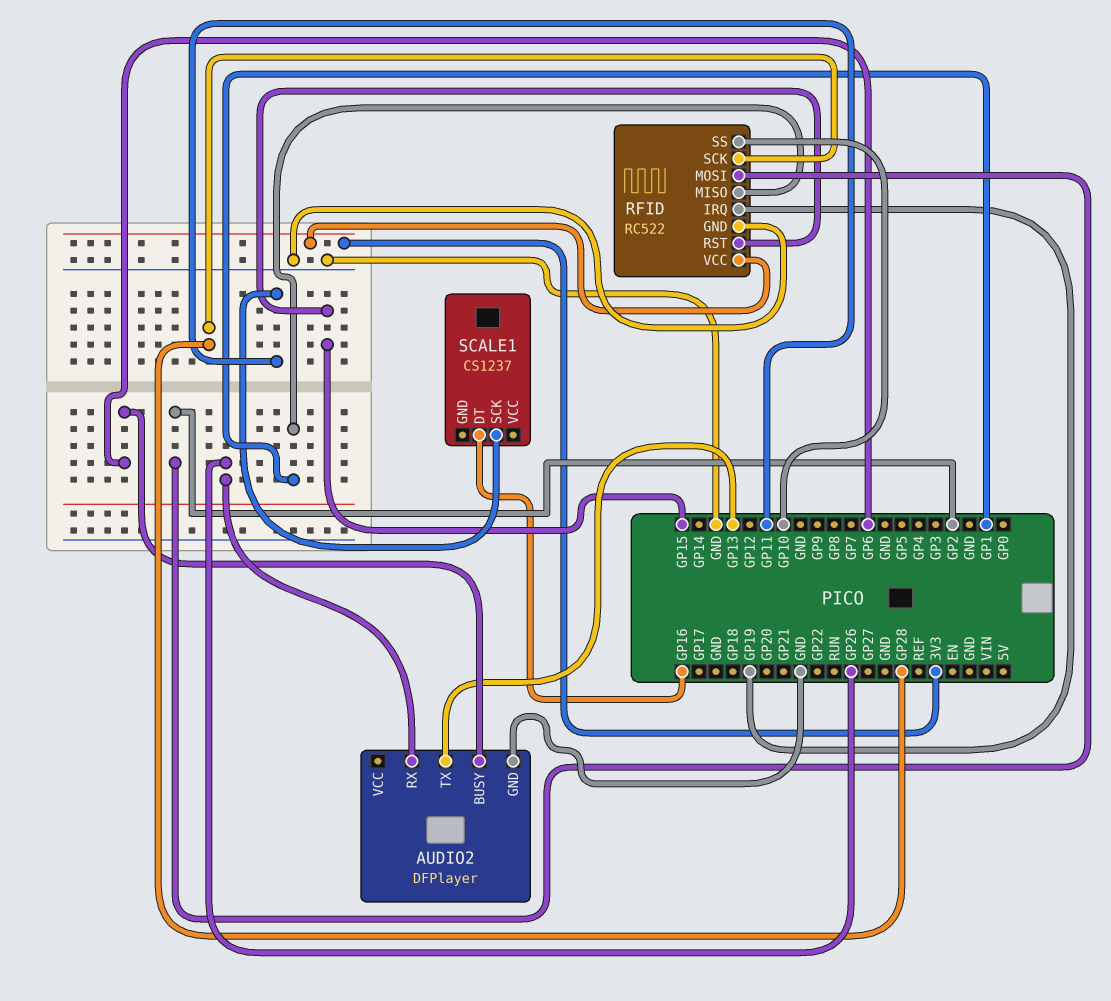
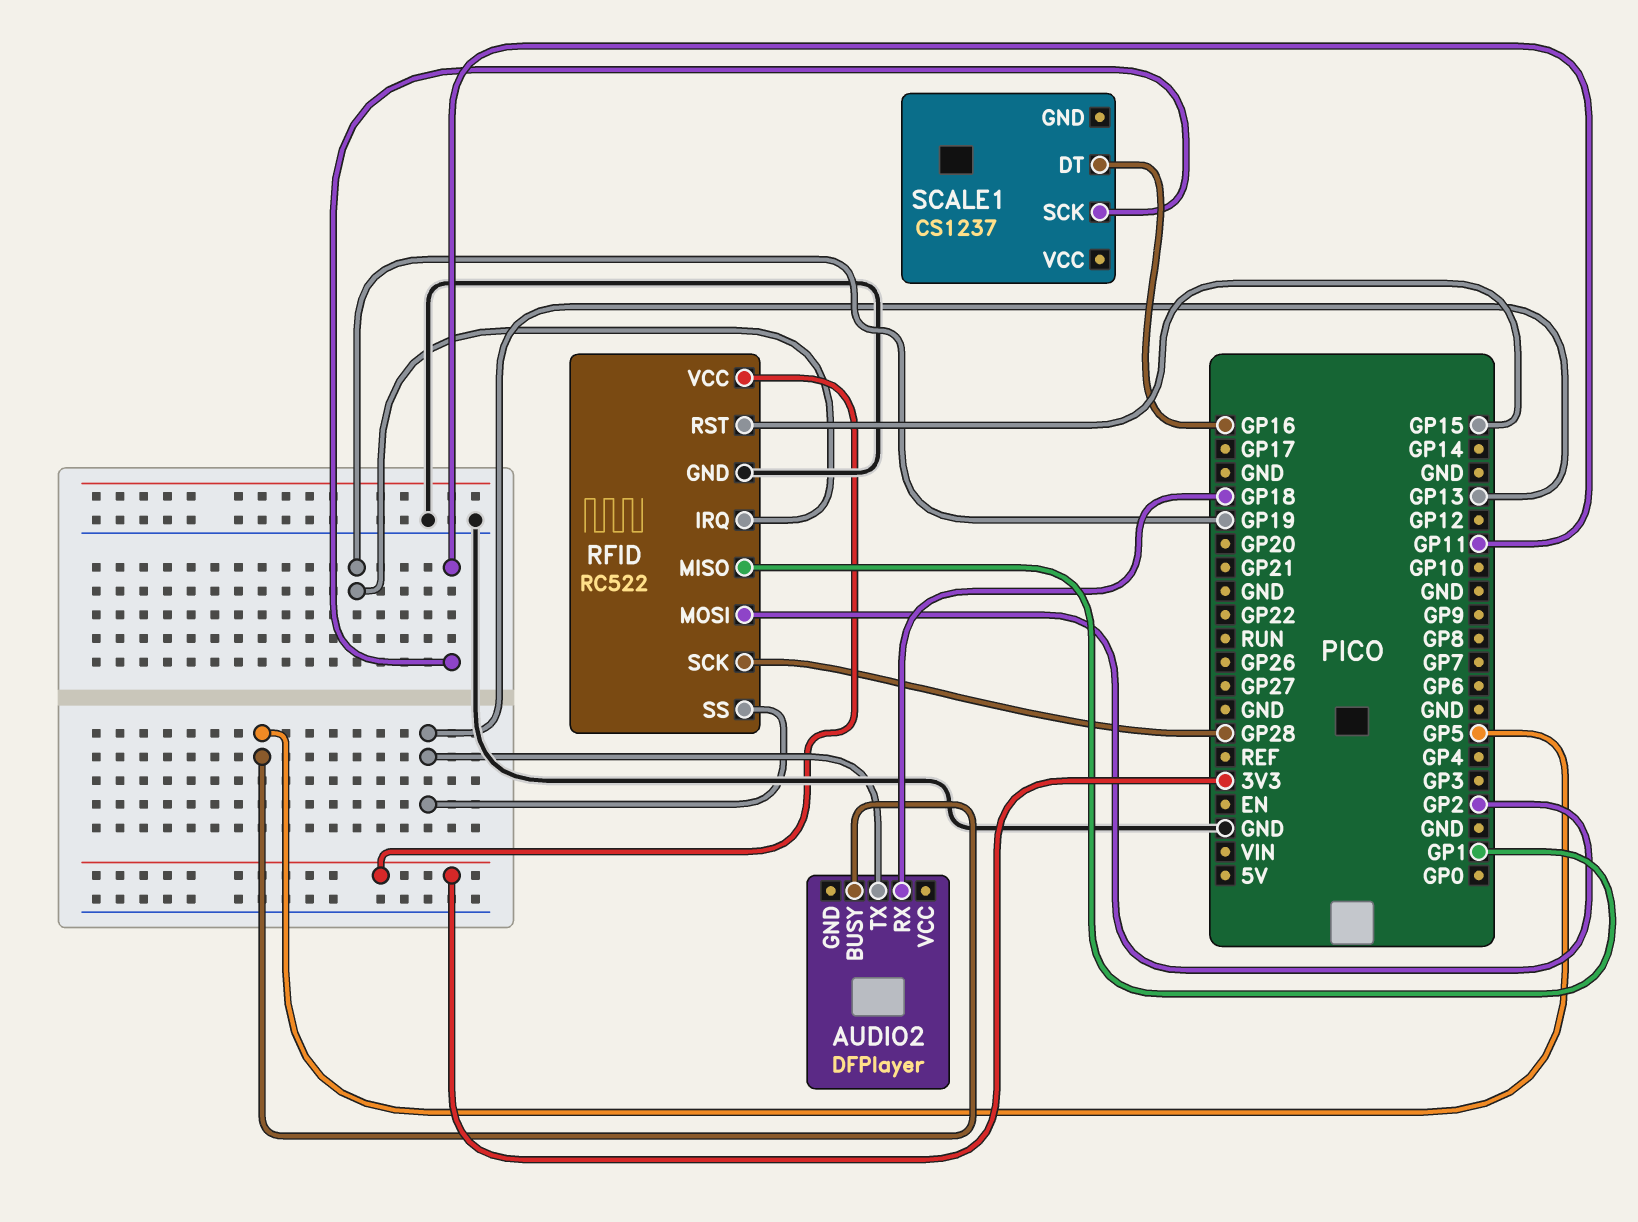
AUDIO2 pin BUSY: GP6 -> GP5
AUDIO2 pin GND: GND -> none
AUDIO2 pin RX: GP26 -> GP18
RFID pin SS: GP10 -> GP13

